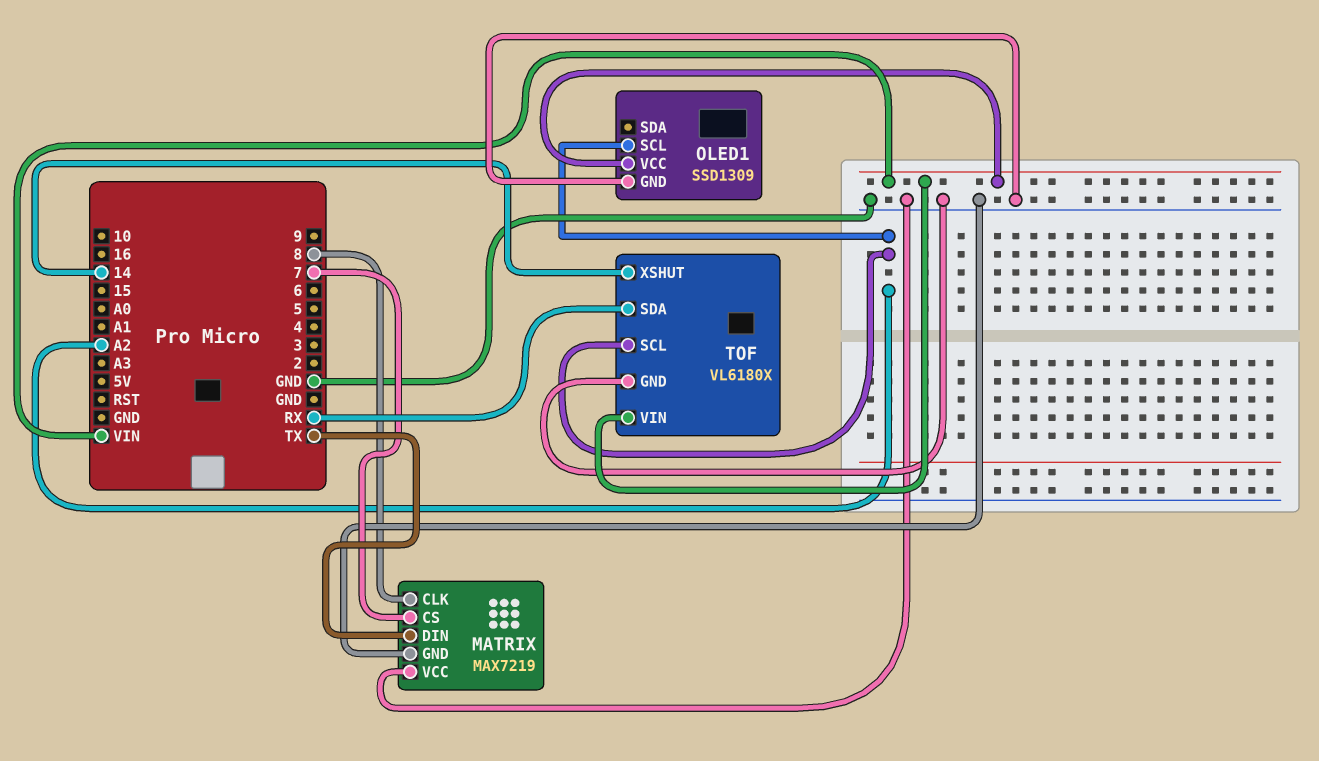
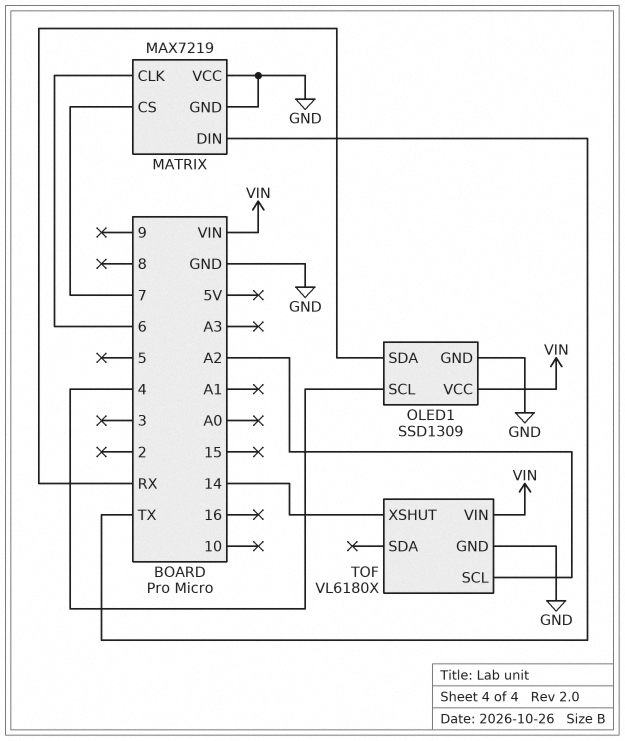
MATRIX pin CLK: 8 -> 6
OLED1 pin SCL: A2 -> 4
OLED1 pin SDA: none -> RX
TOF pin SDA: RX -> none

